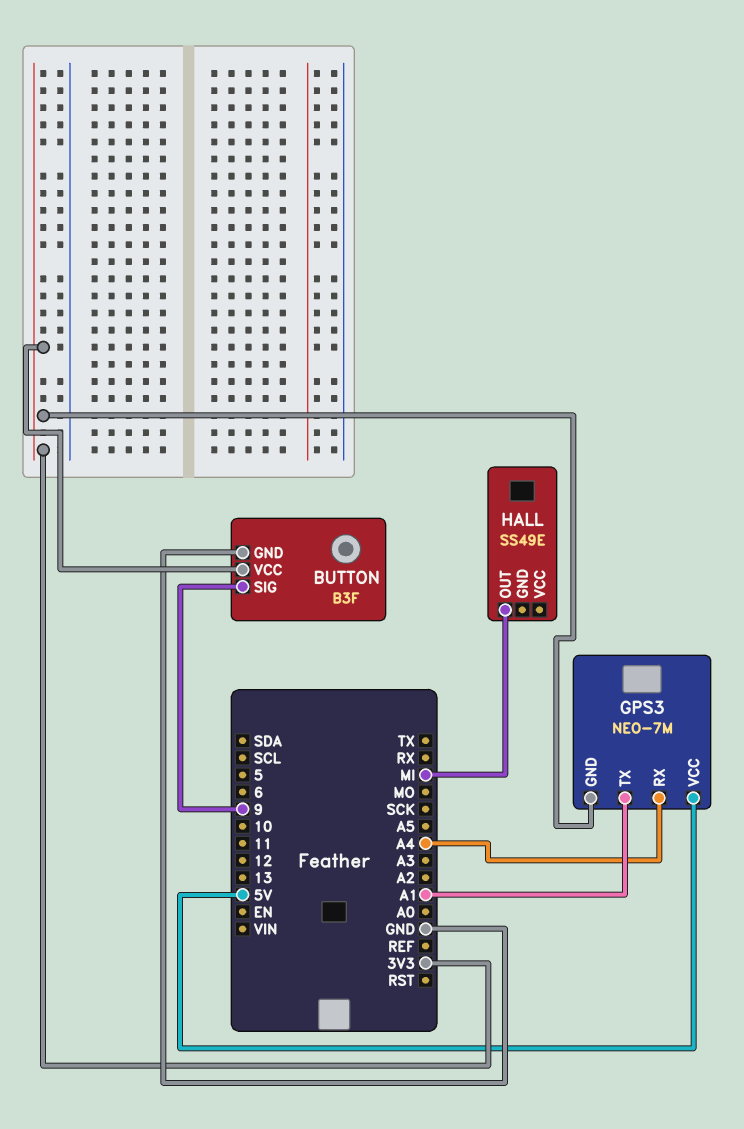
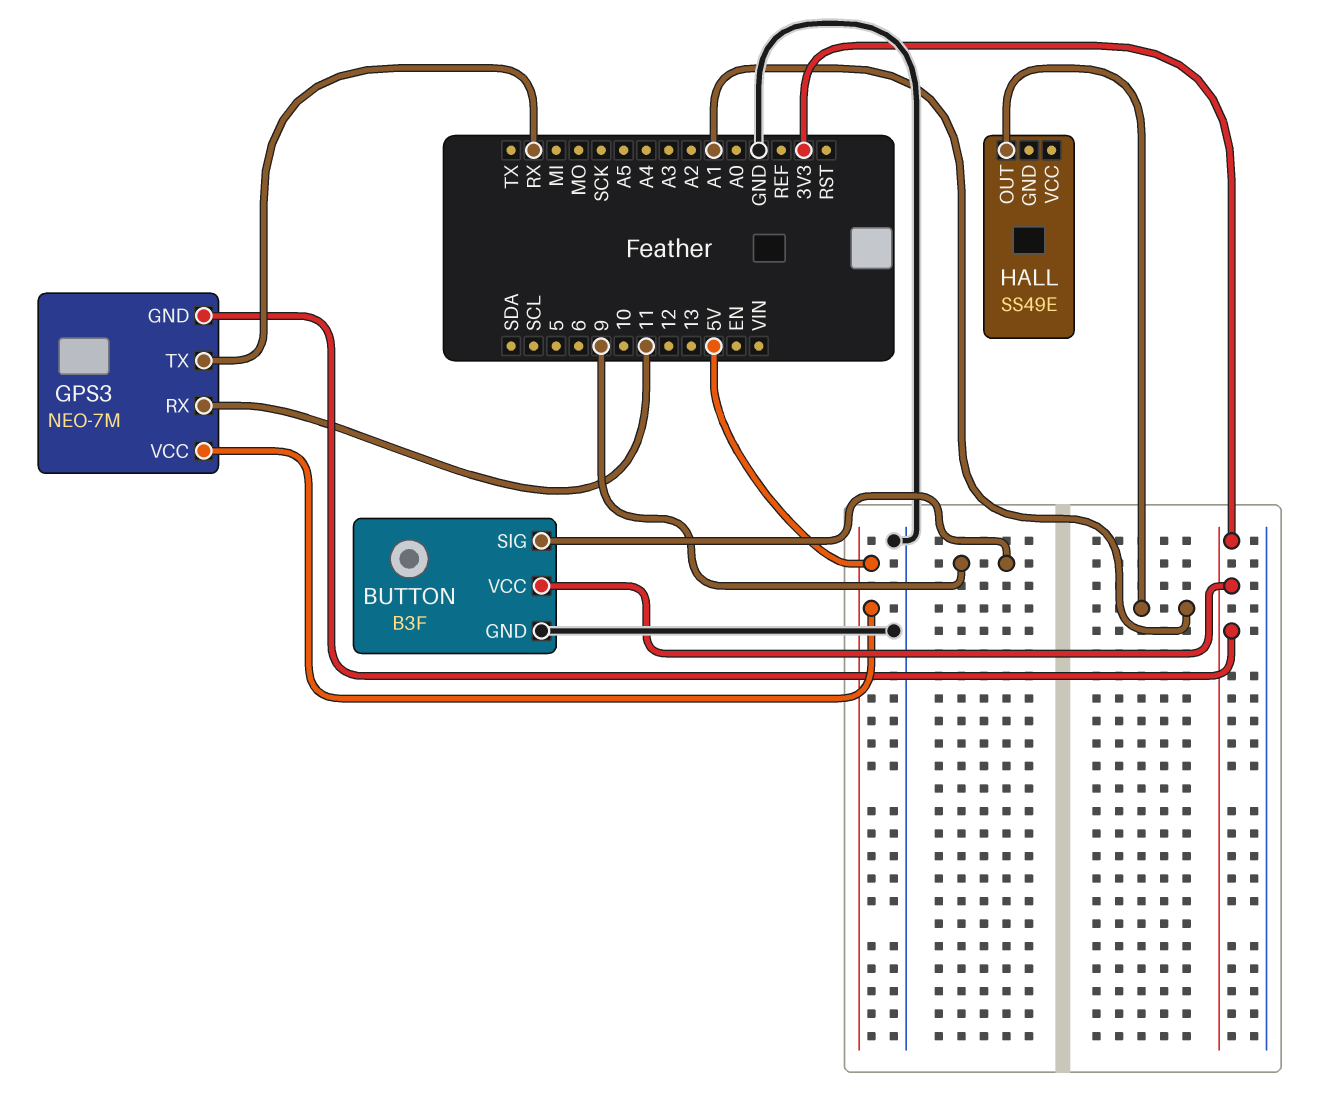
GPS3 pin RX: A4 -> 11
GPS3 pin TX: A1 -> RX
HALL pin OUT: MI -> A1

